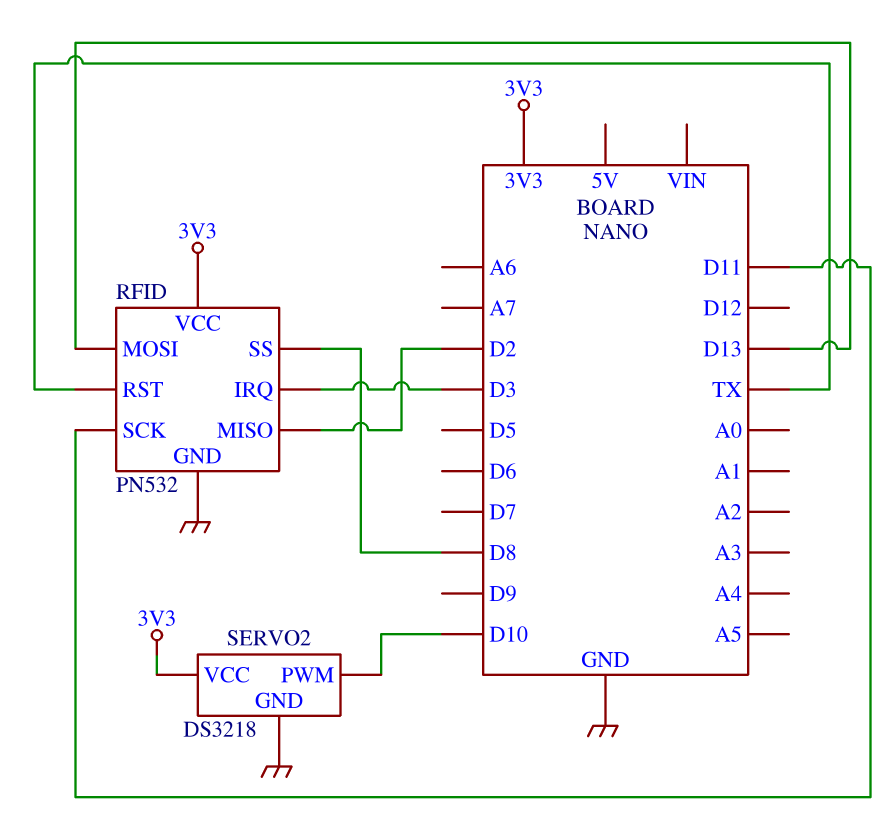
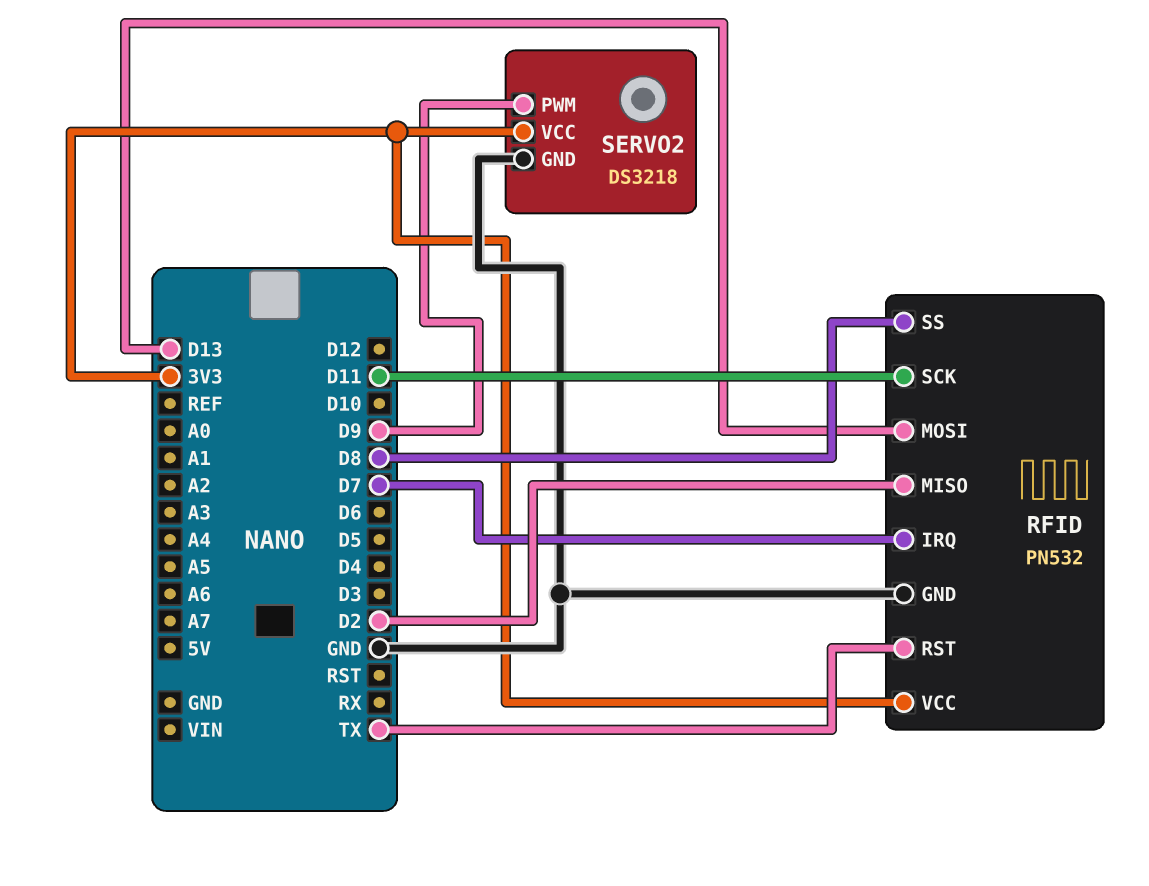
RFID pin IRQ: D3 -> D7
SERVO2 pin PWM: D10 -> D9

